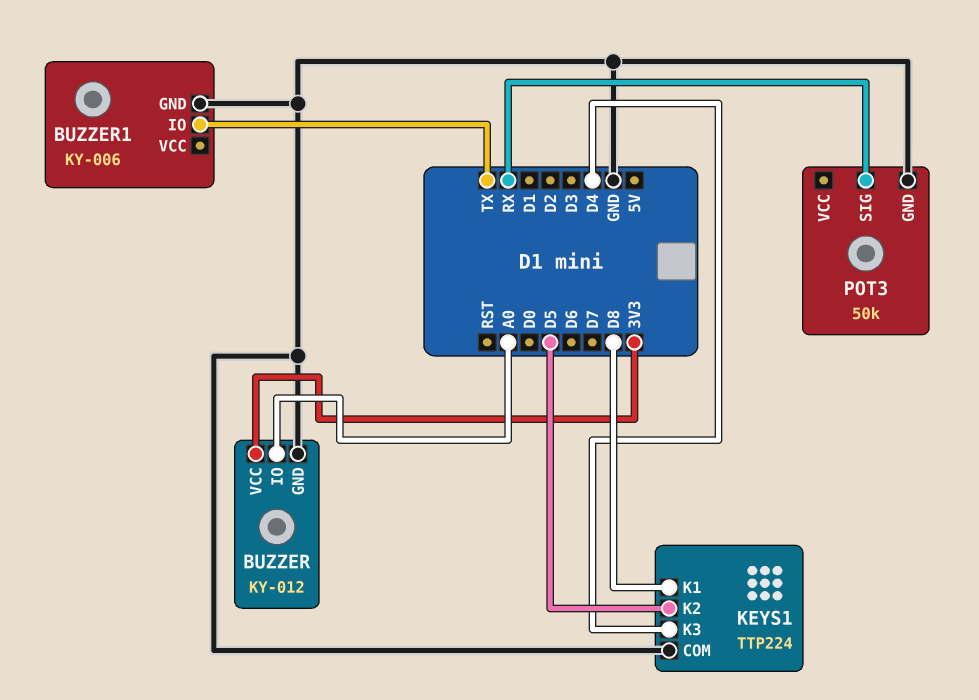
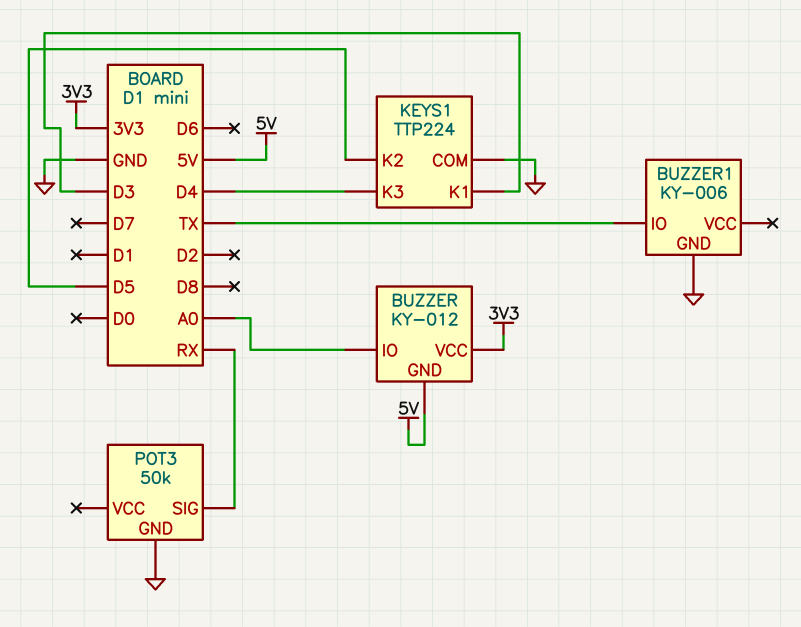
BUZZER pin GND: GND -> 5V
KEYS1 pin K1: D8 -> D3

